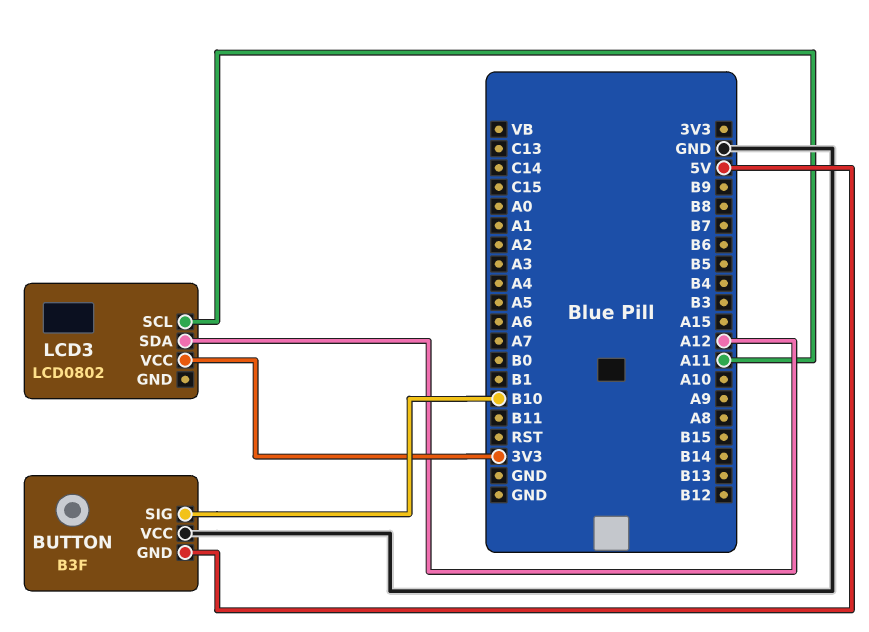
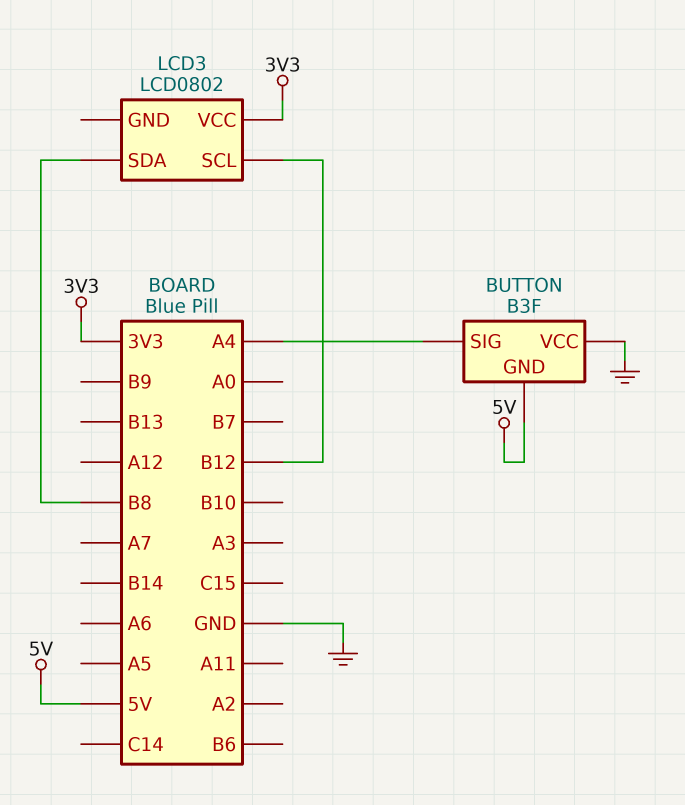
BUTTON pin SIG: B10 -> A4
LCD3 pin SCL: A11 -> B12
LCD3 pin SDA: A12 -> B8

